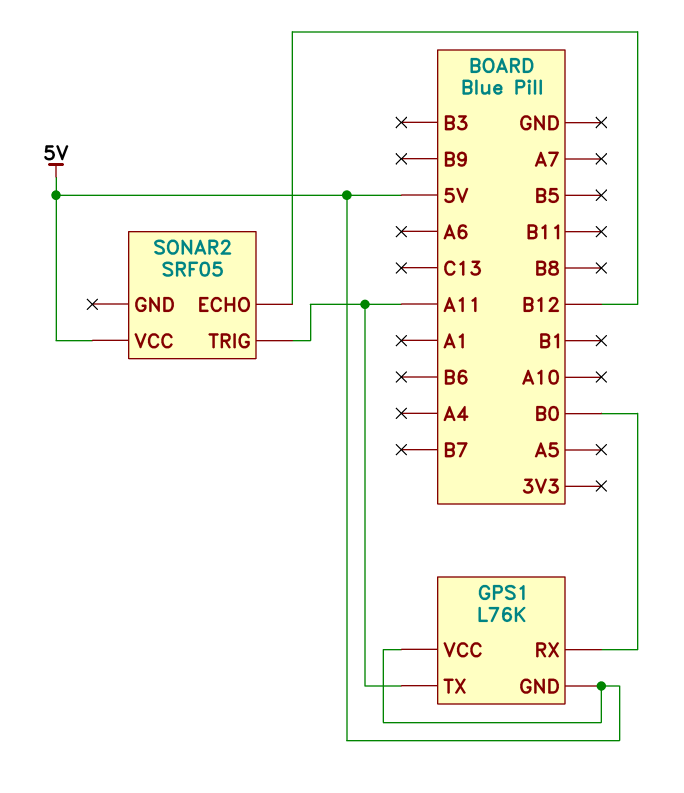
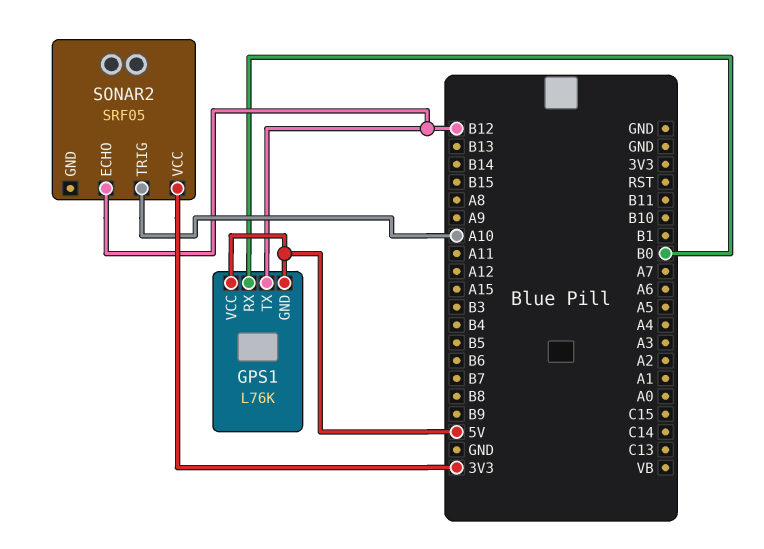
GPS1 pin TX: A11 -> B12
SONAR2 pin TRIG: A11 -> A10
SONAR2 pin VCC: 5V -> 3V3

